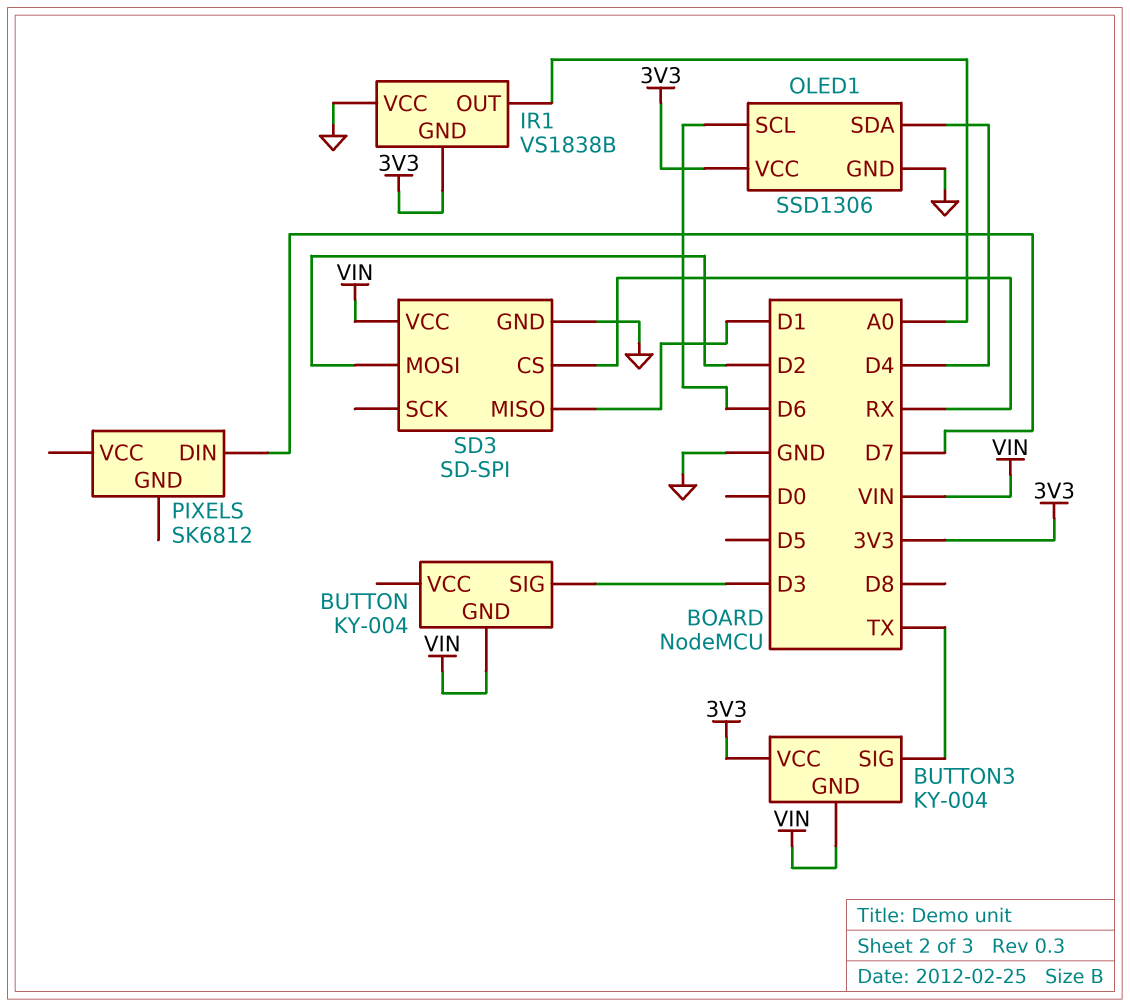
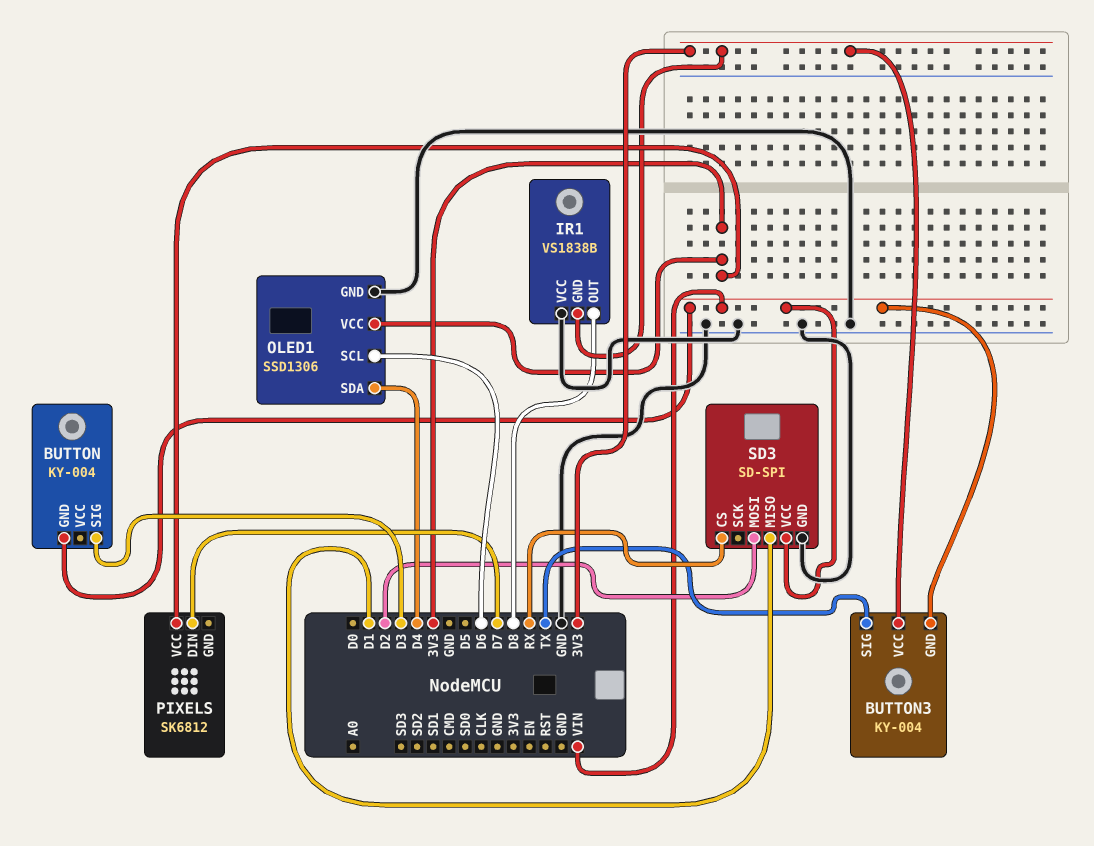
IR1 pin OUT: A0 -> D8
PIXELS pin VCC: none -> 3V3

